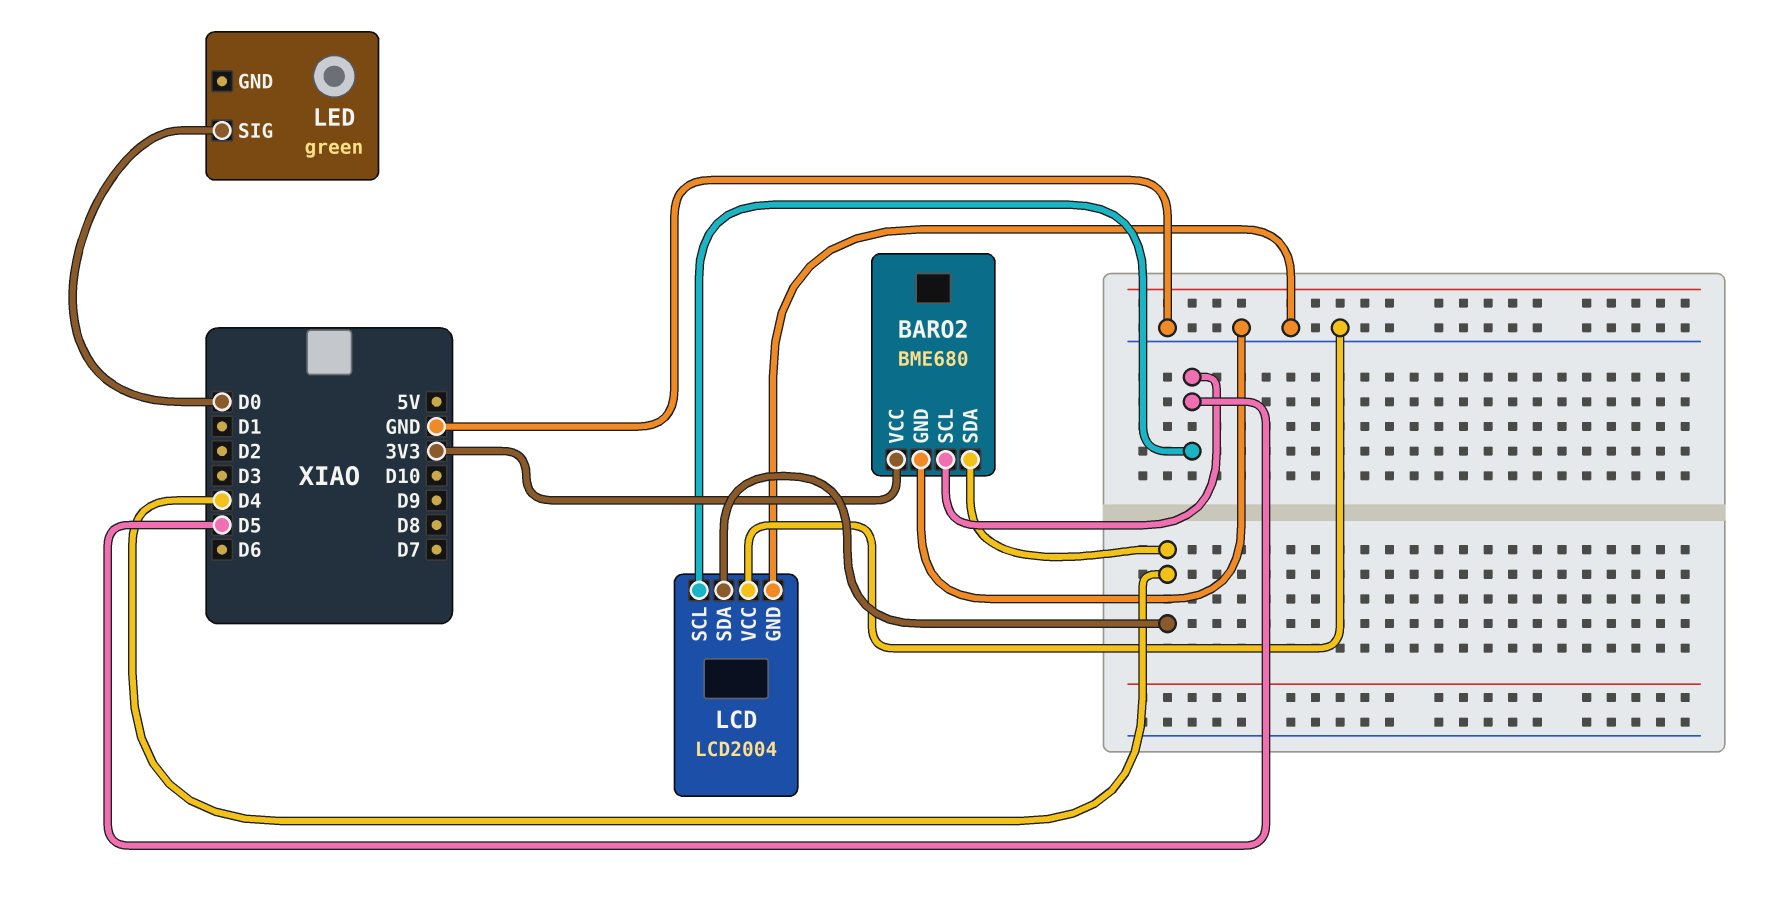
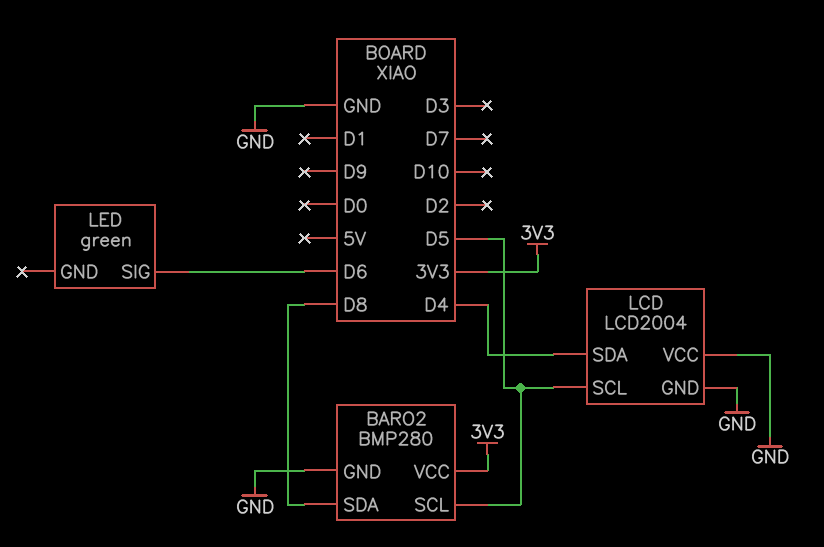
BARO2: BME680 -> BMP280
BARO2 pin SDA: D4 -> D8
LED pin SIG: D0 -> D6

